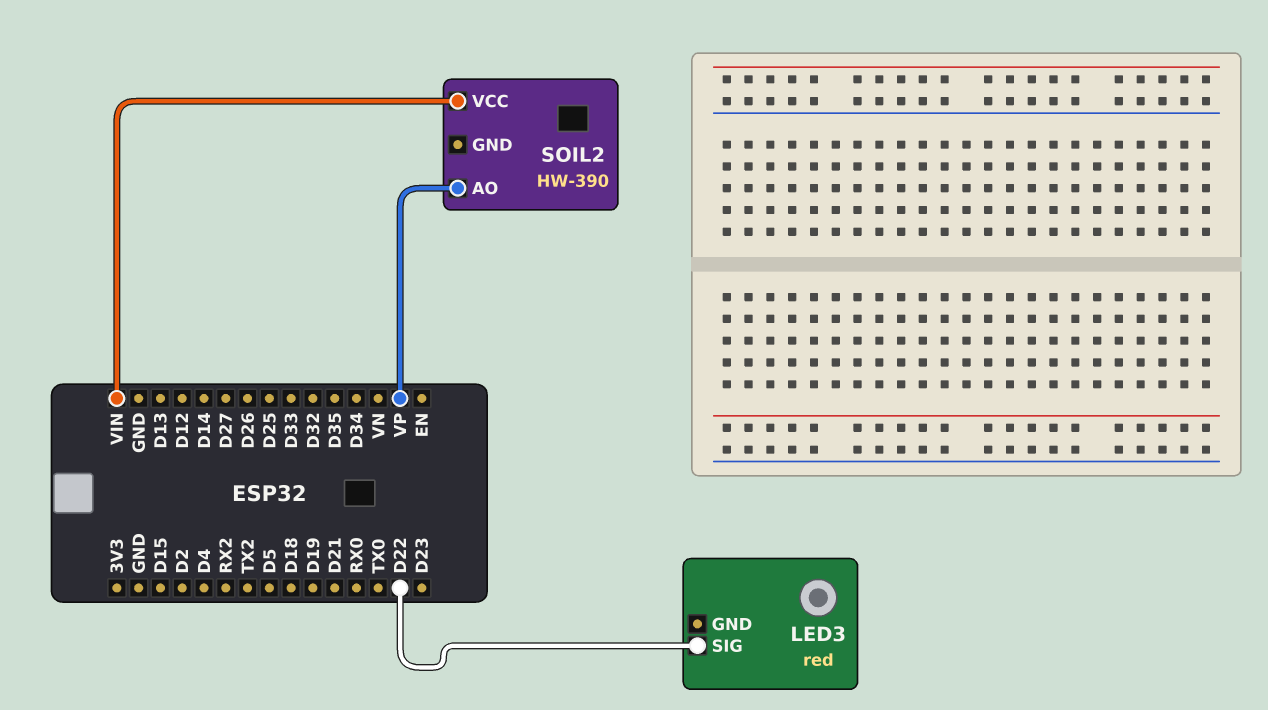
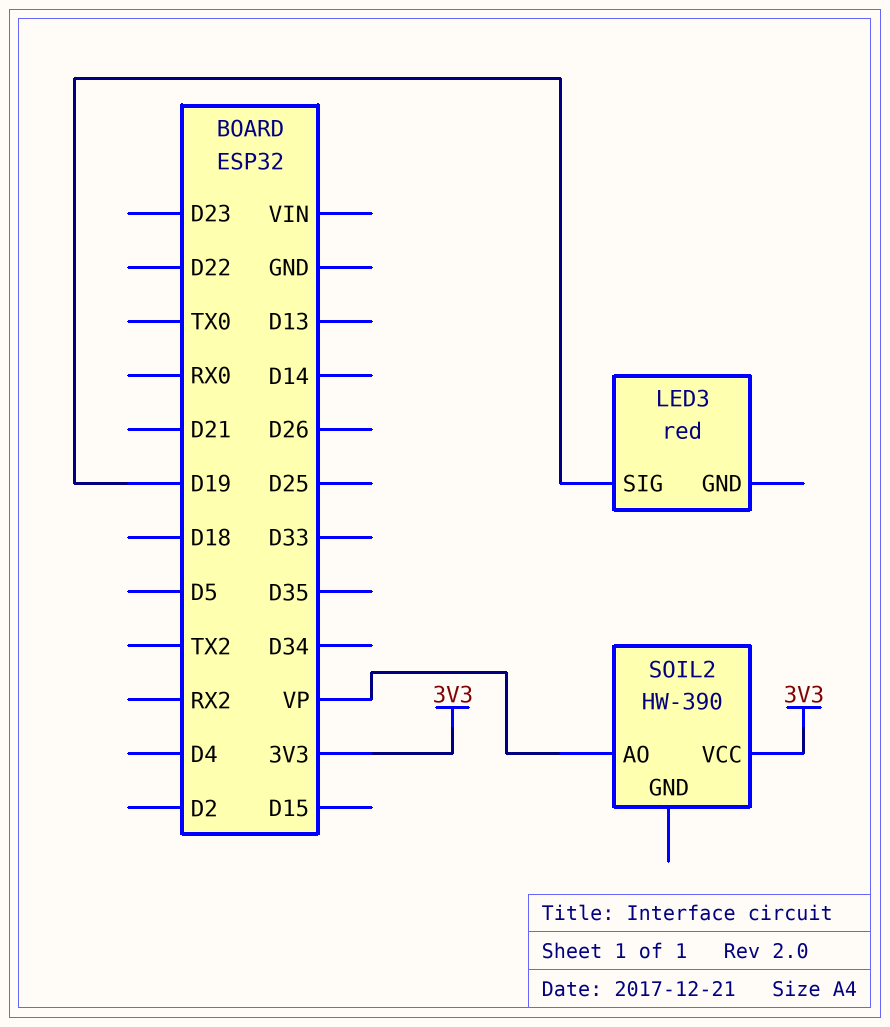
LED3 pin SIG: D22 -> D19
SOIL2 pin VCC: VIN -> 3V3

